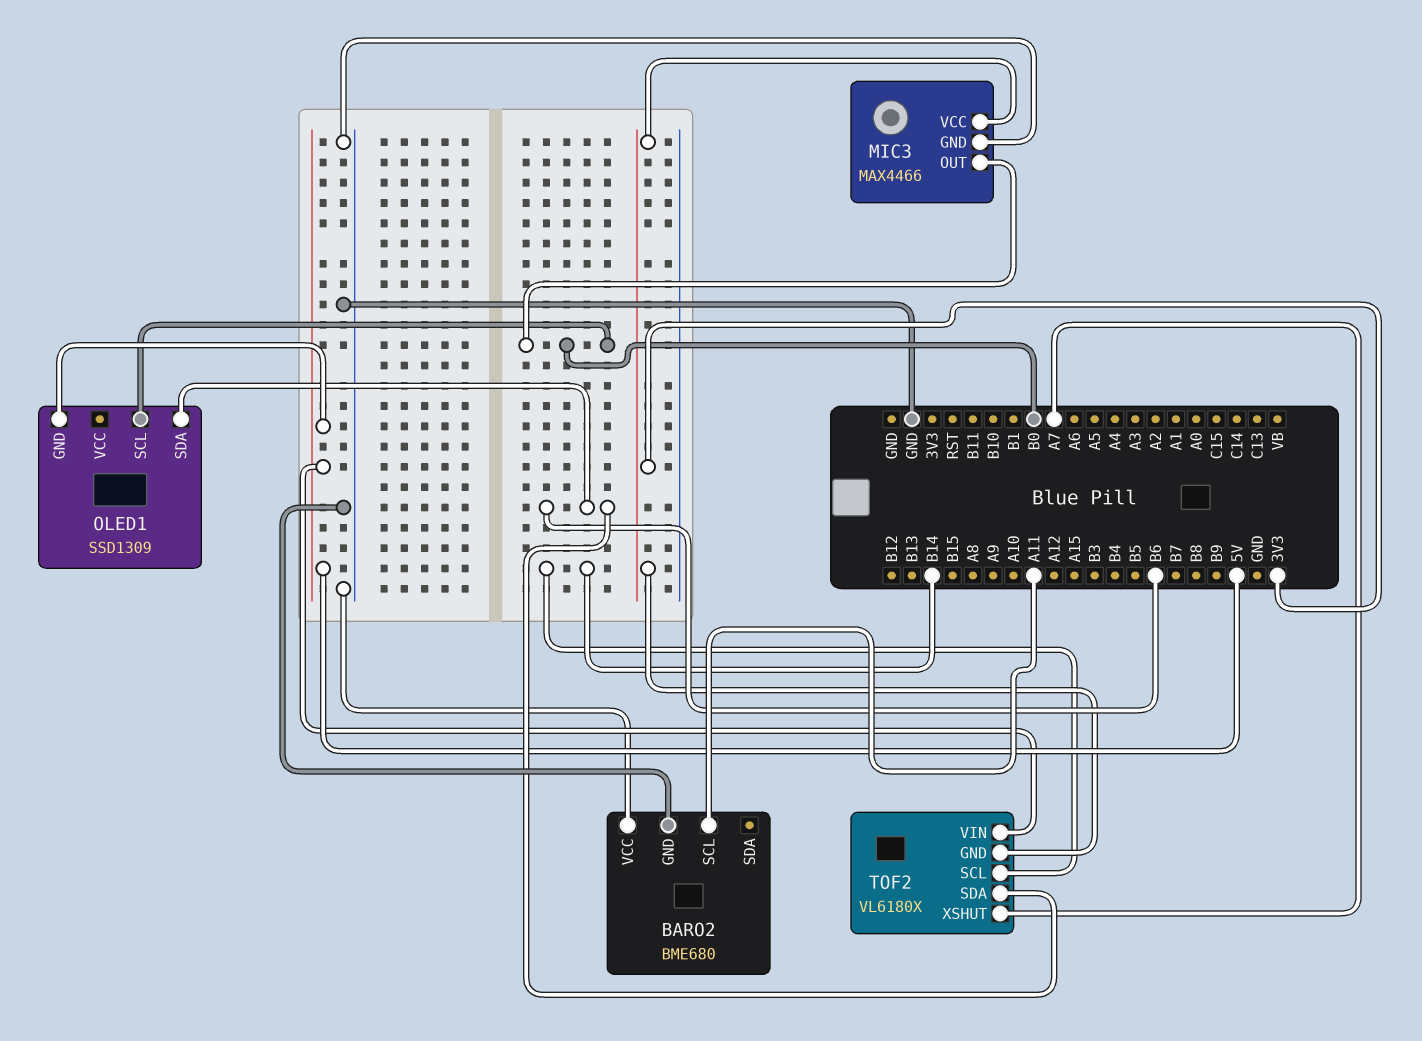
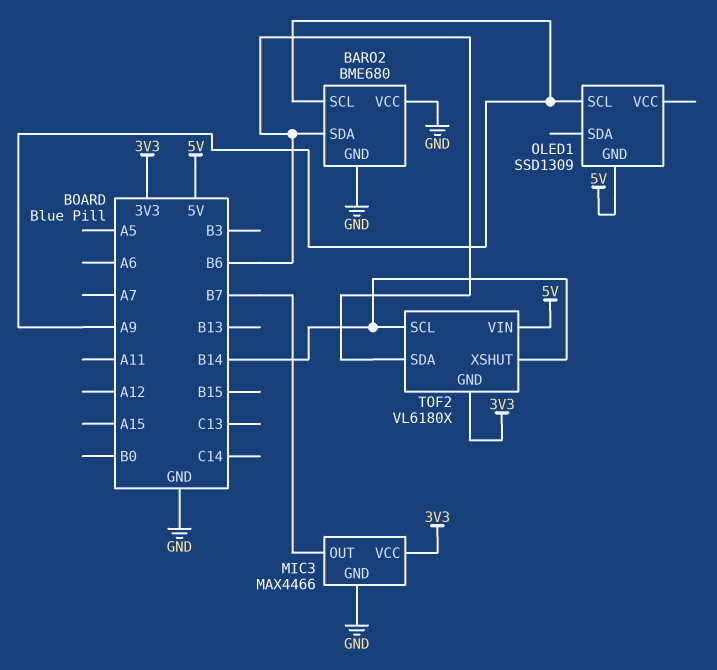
BARO2 pin SCL: A11 -> A9
BARO2 pin SDA: none -> B6
MIC3 pin OUT: B0 -> B7
OLED1 pin SCL: B0 -> A9
OLED1 pin SDA: B6 -> none
TOF2 pin XSHUT: A7 -> B14

